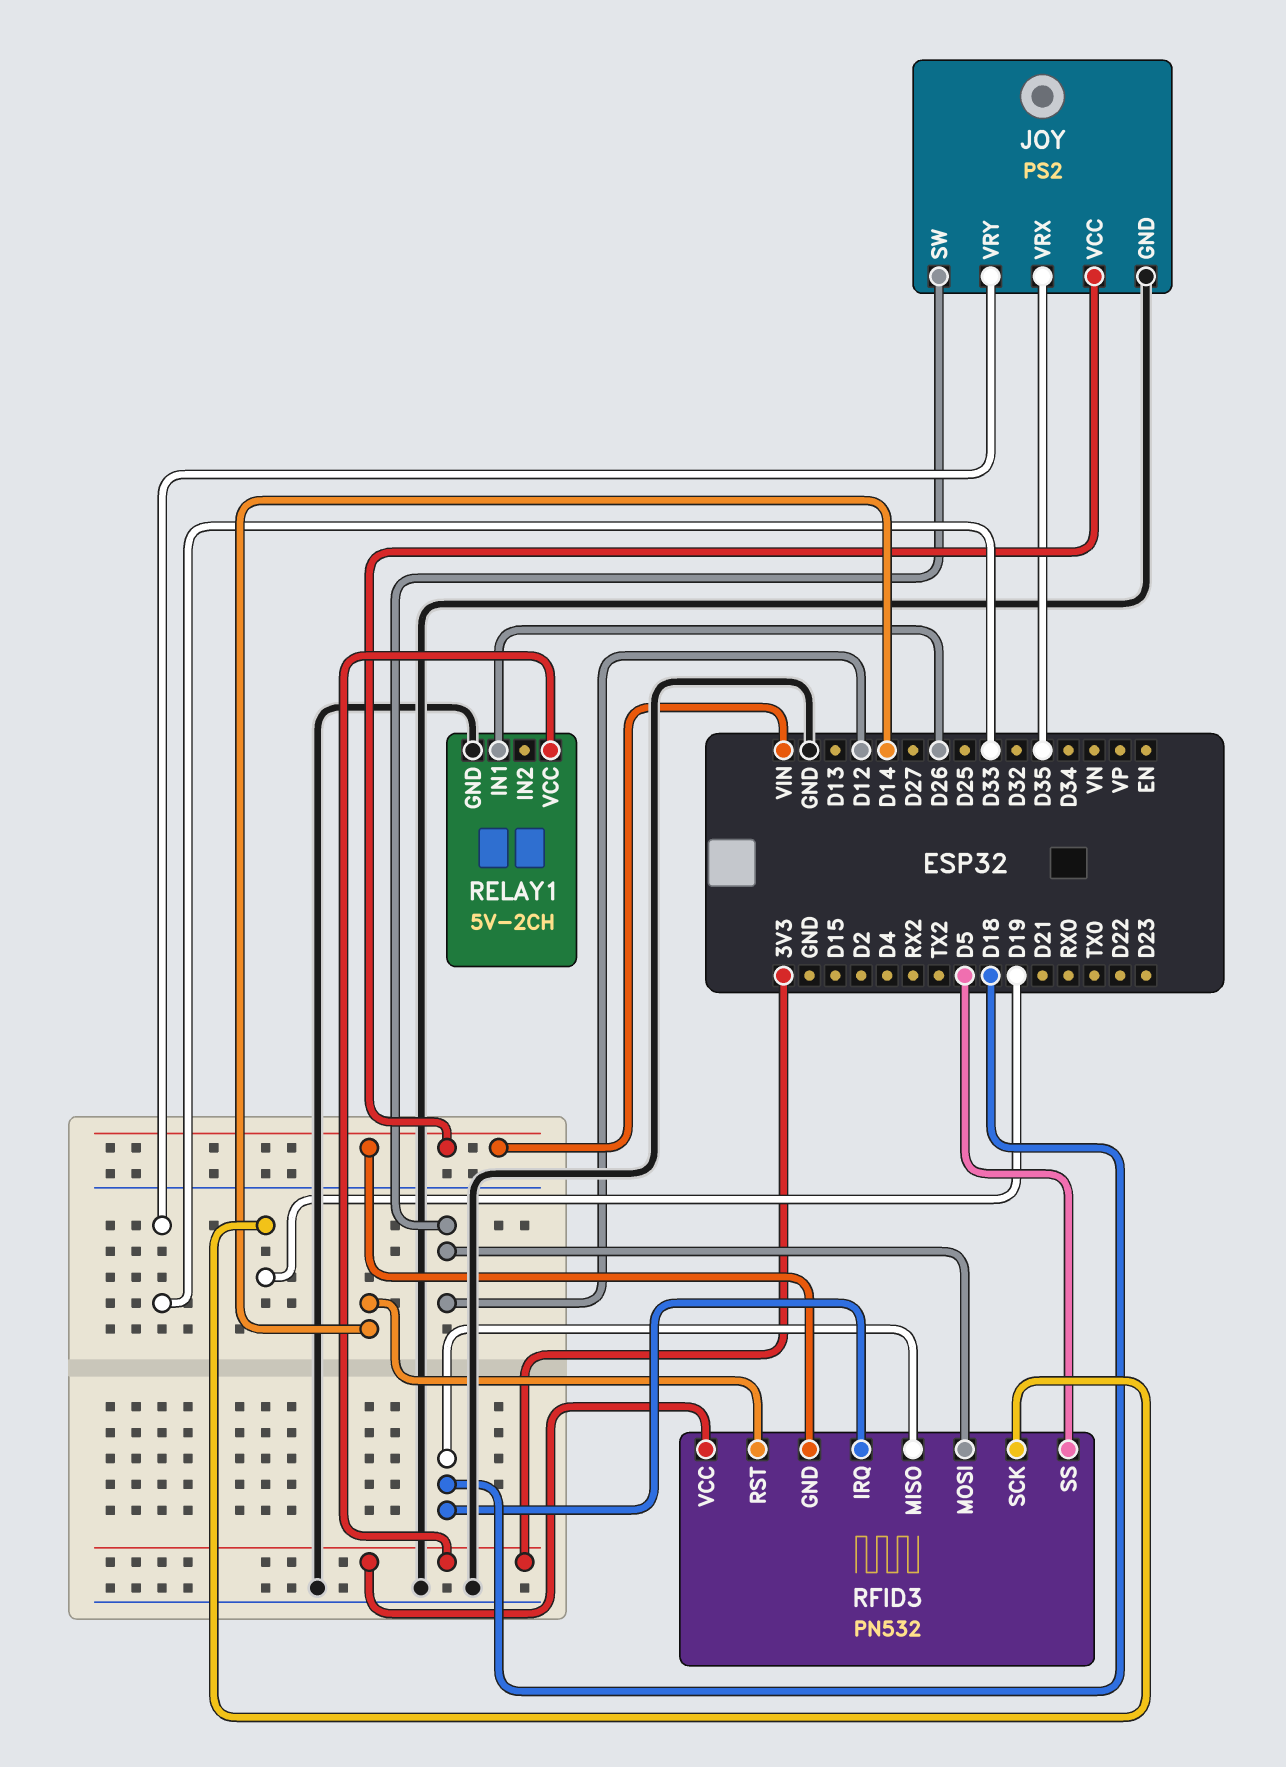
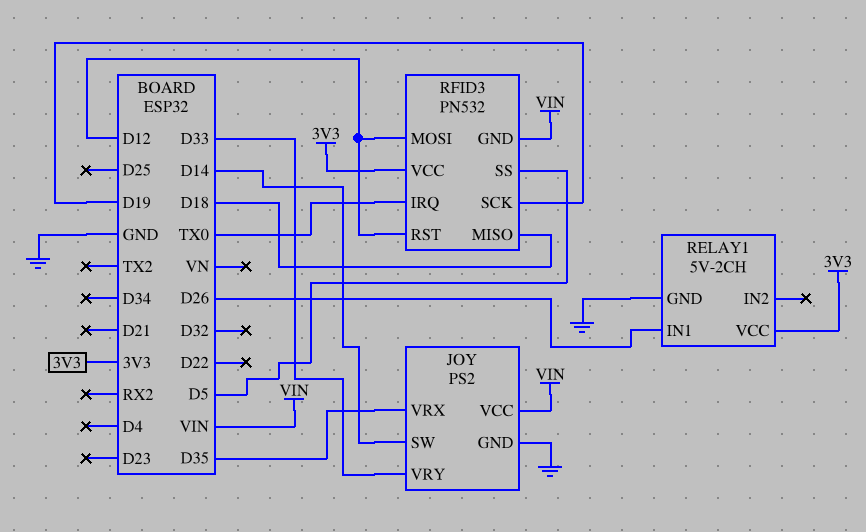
JOY pin SW: D12 -> D14
RFID3 pin IRQ: D18 -> TX0
RFID3 pin RST: D14 -> D12

